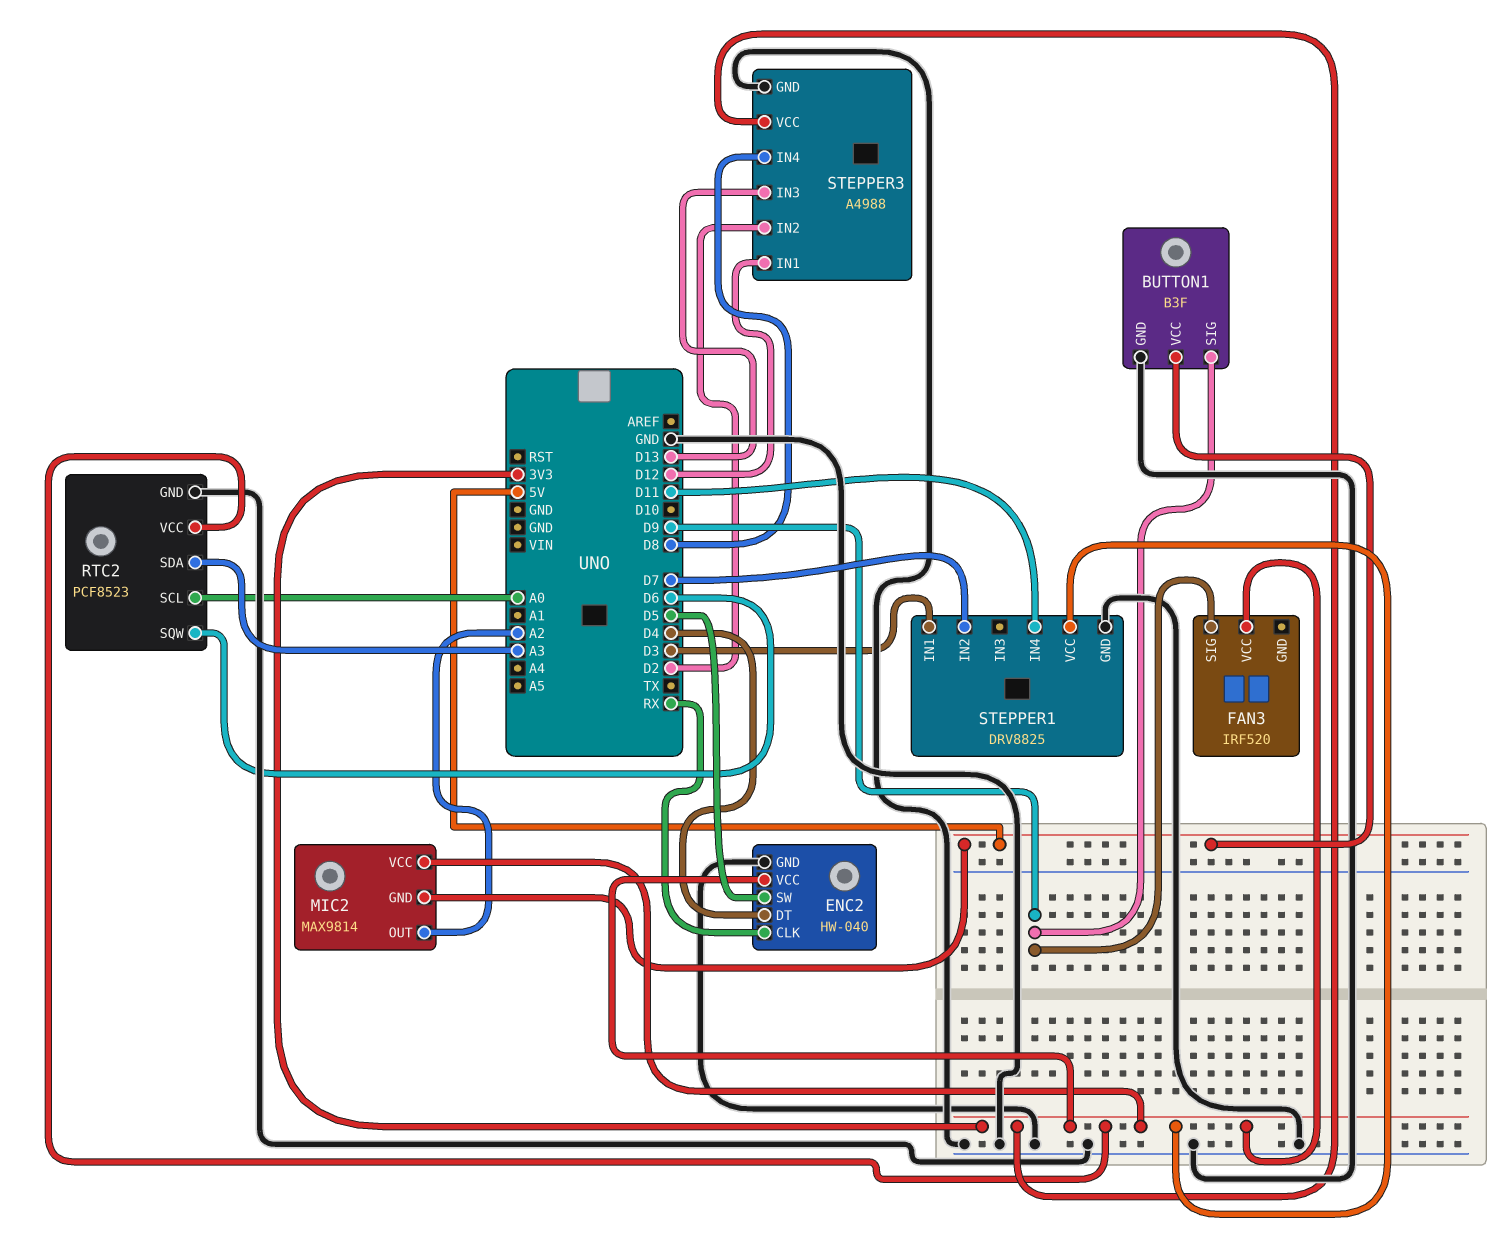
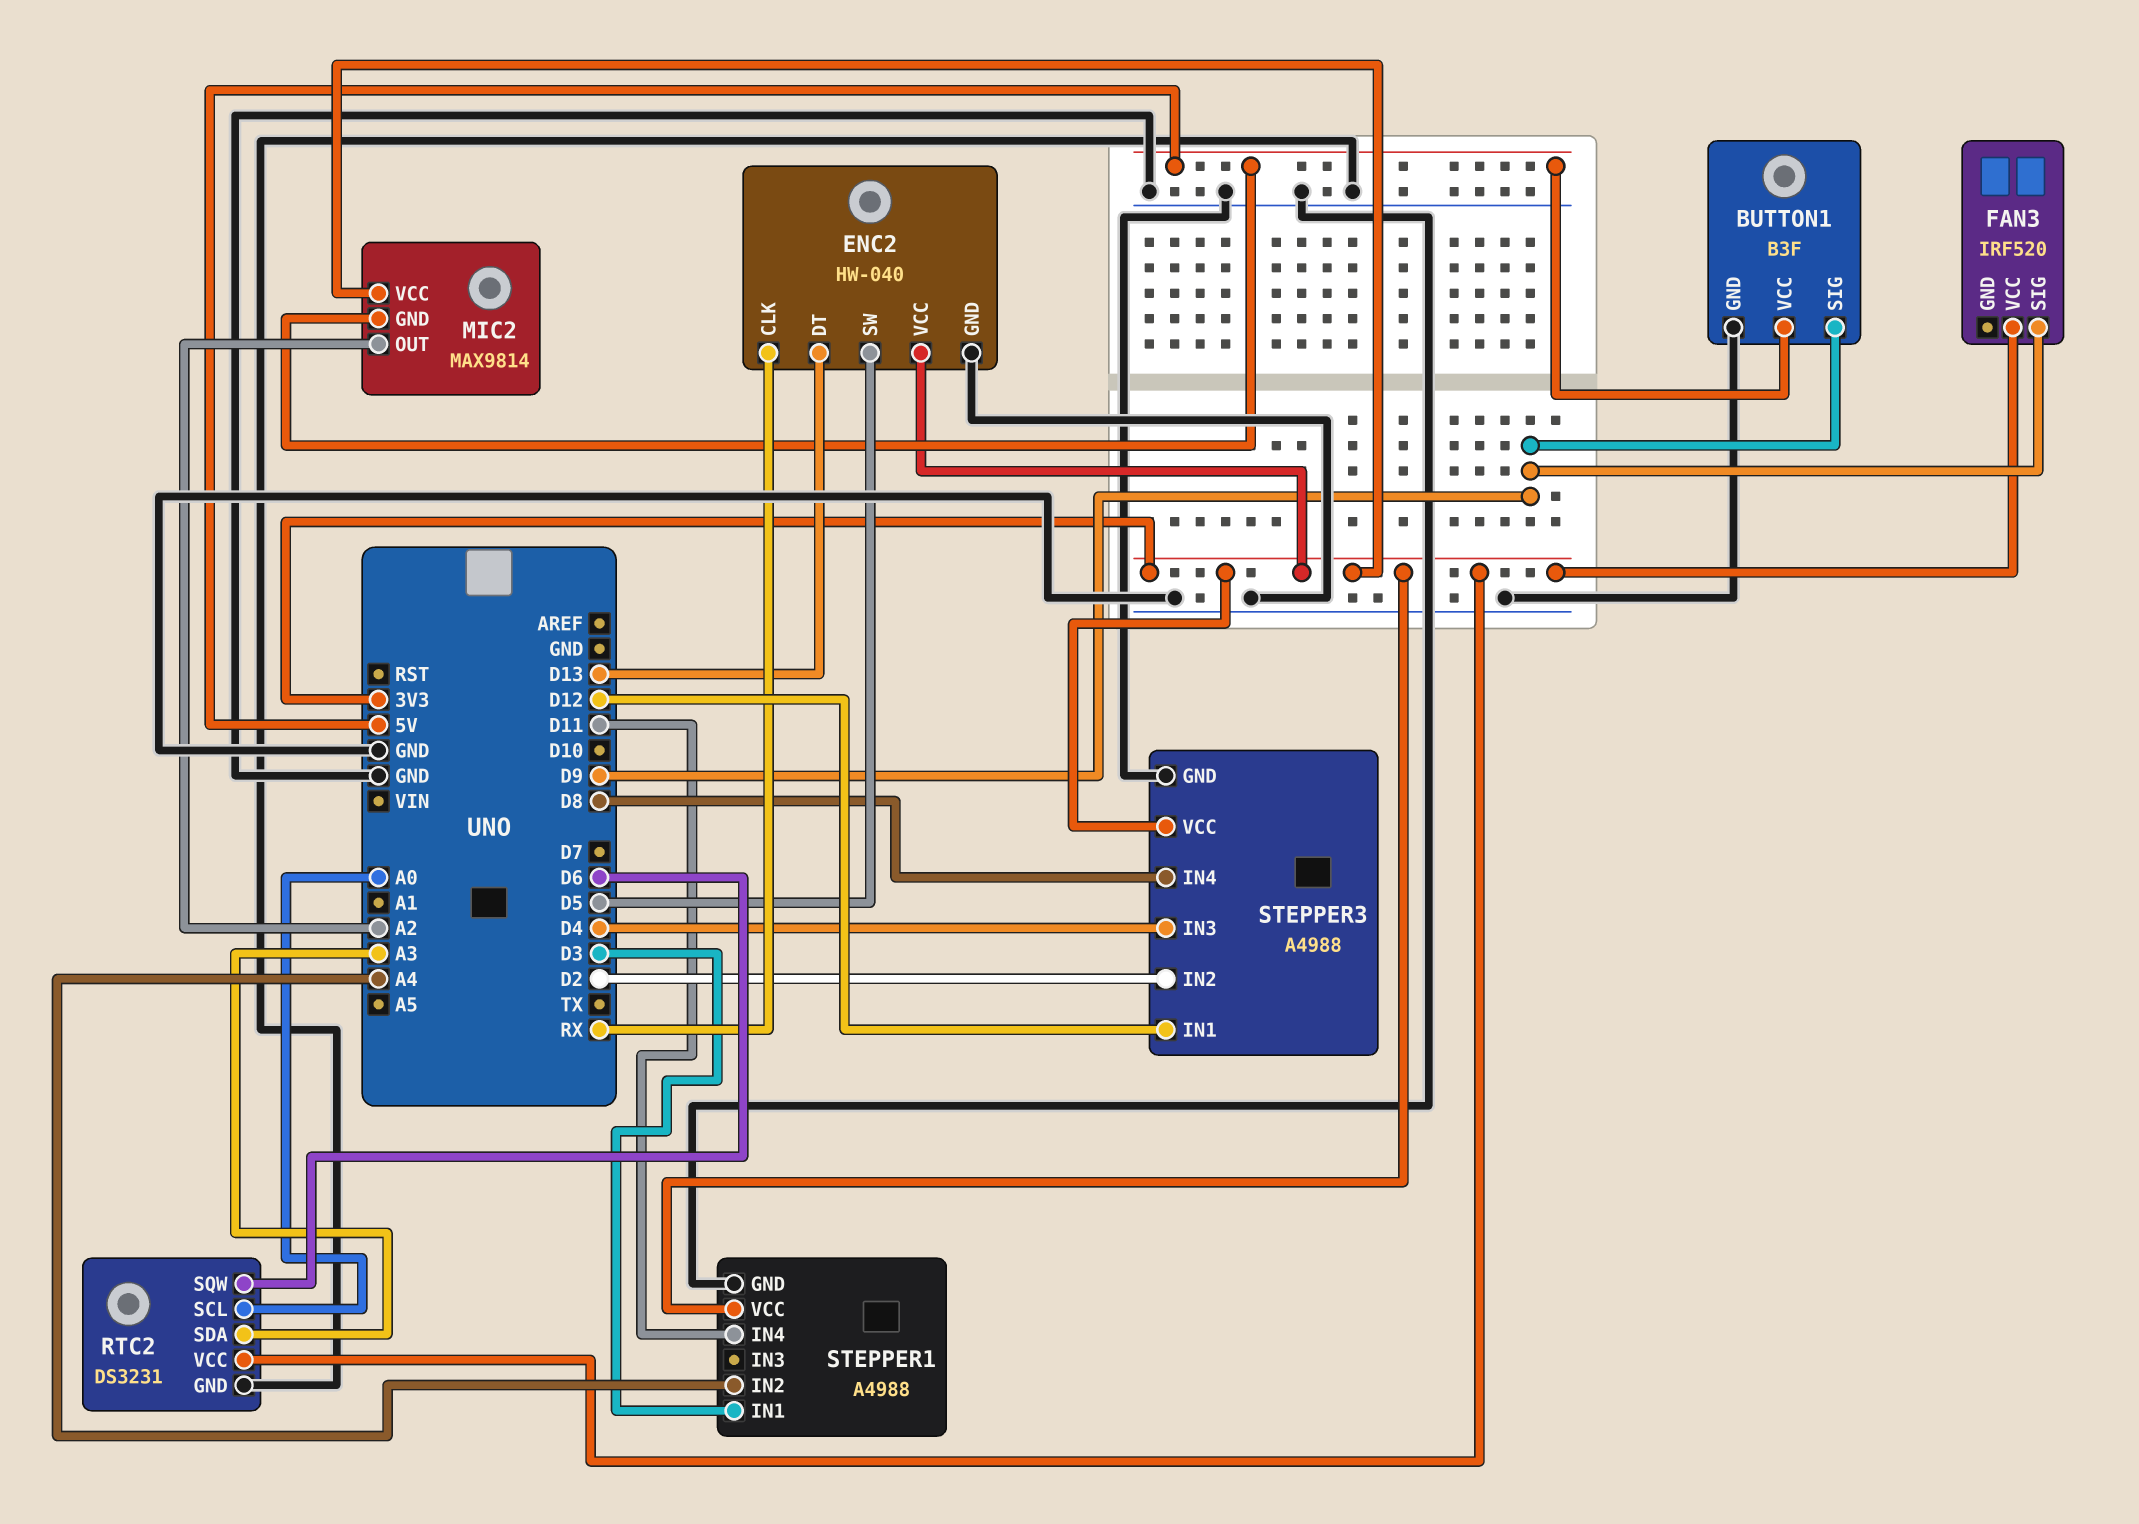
ENC2 pin DT: D4 -> D13
RTC2: PCF8523 -> DS3231
STEPPER1: DRV8825 -> A4988
STEPPER1 pin IN2: D7 -> A4
STEPPER3 pin IN3: D13 -> D4

